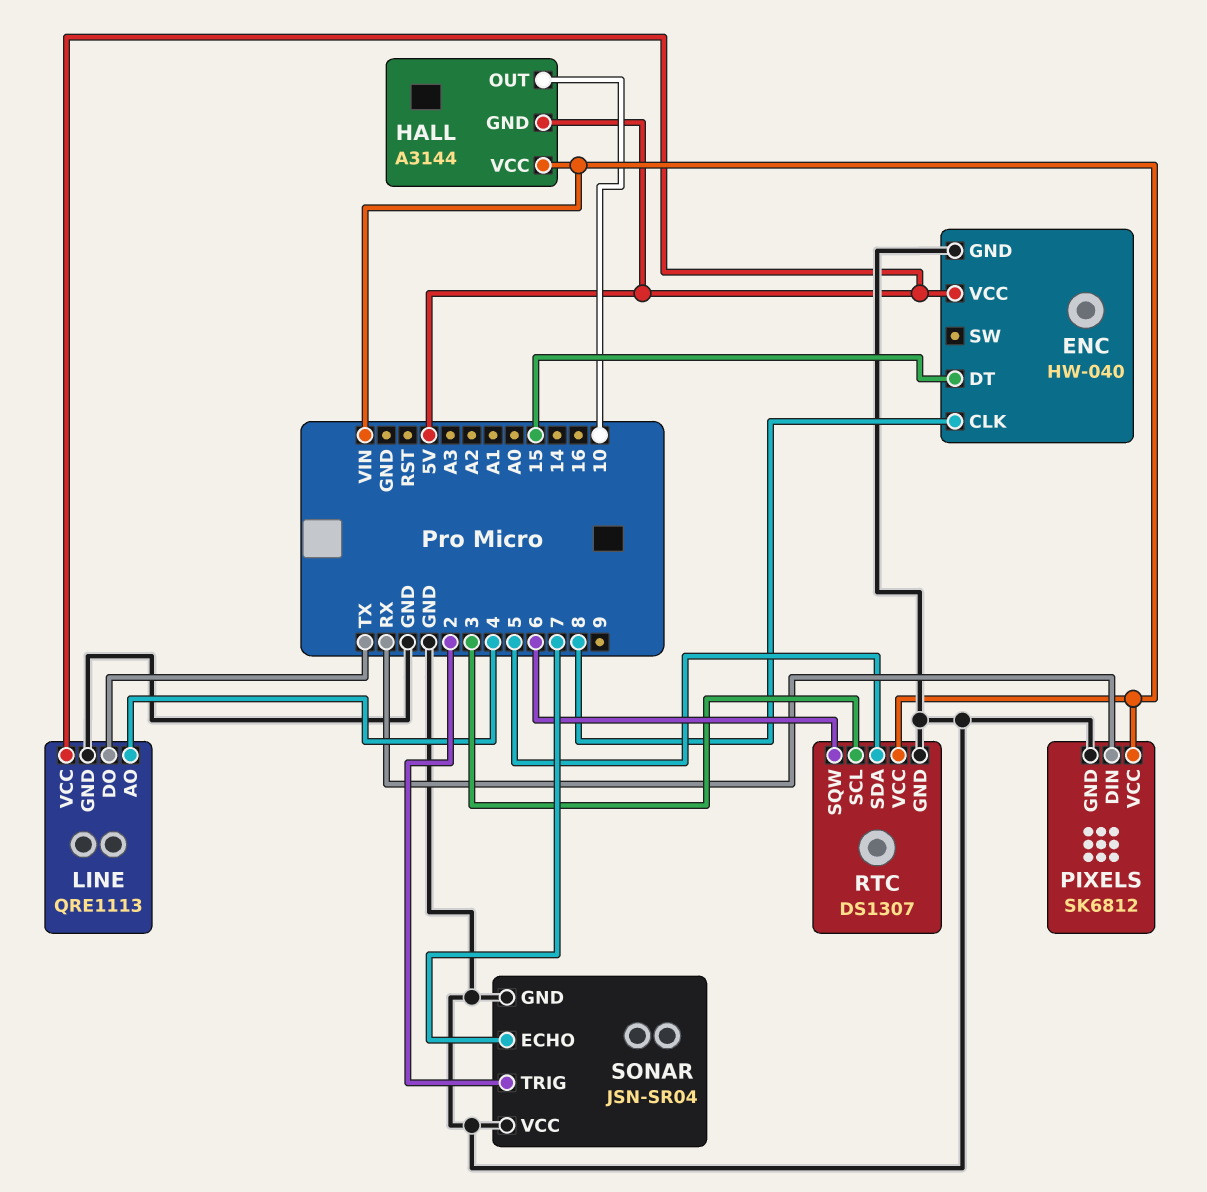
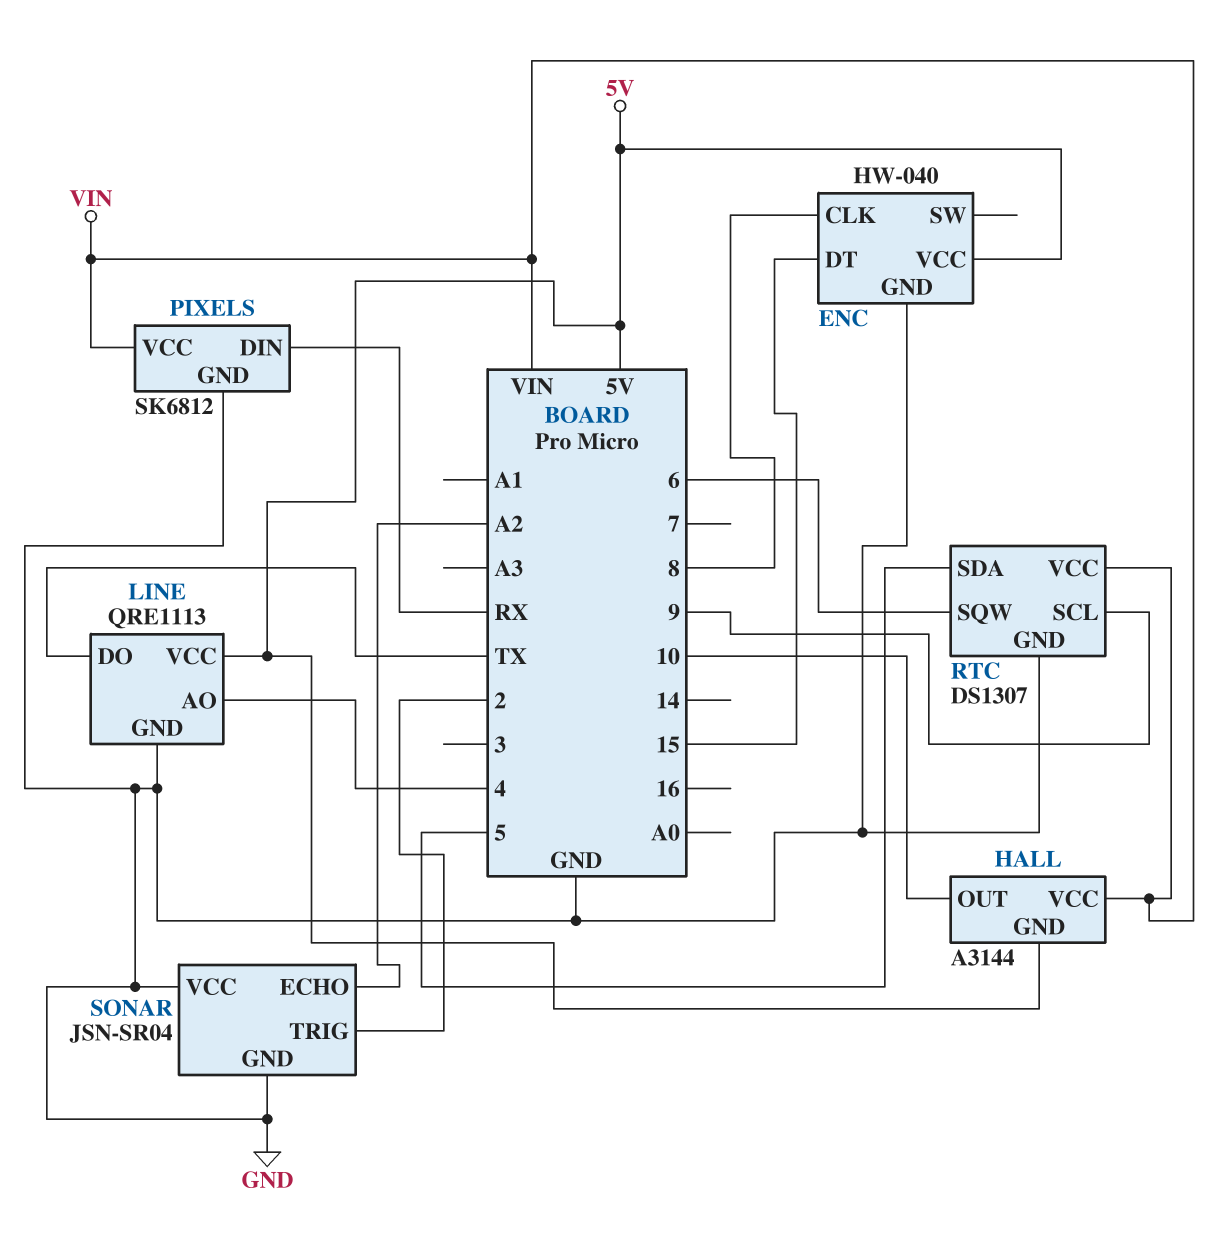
RTC pin SCL: 3 -> 9
SONAR pin ECHO: 7 -> A2

